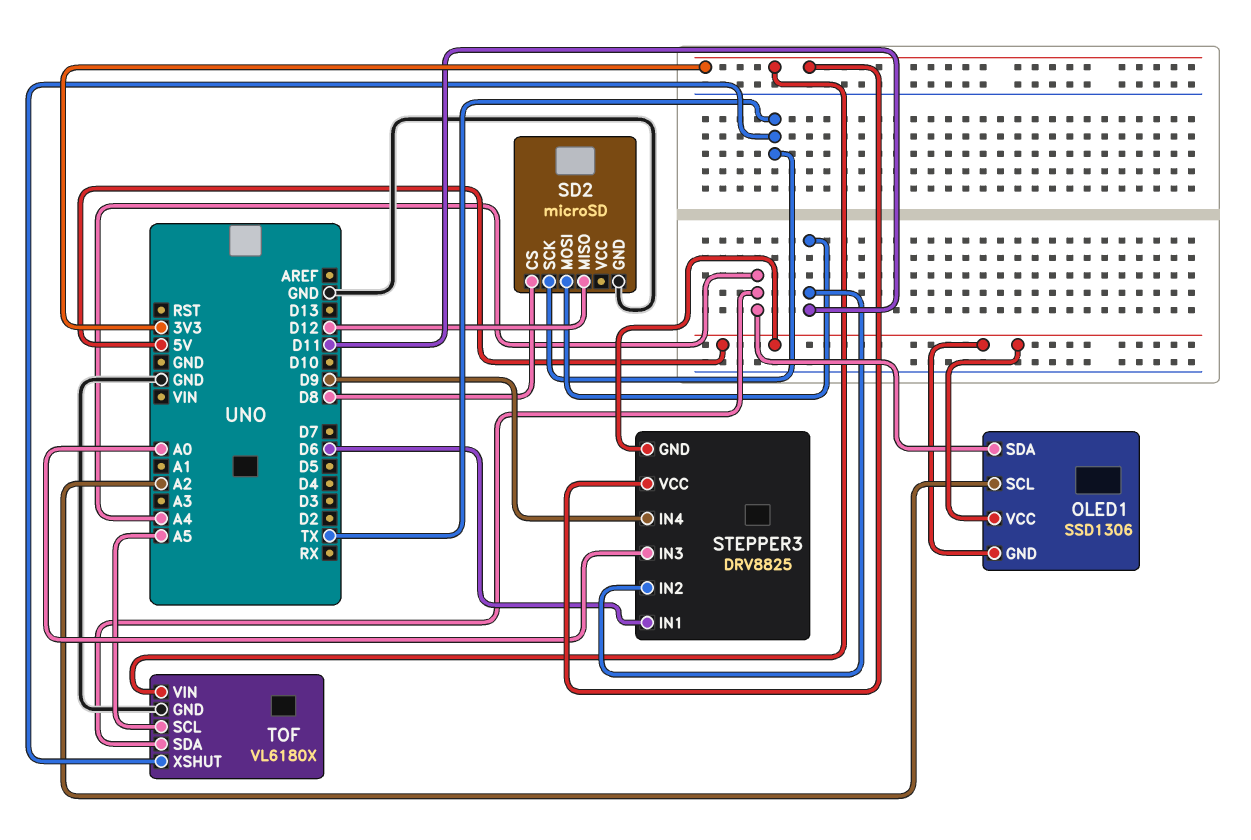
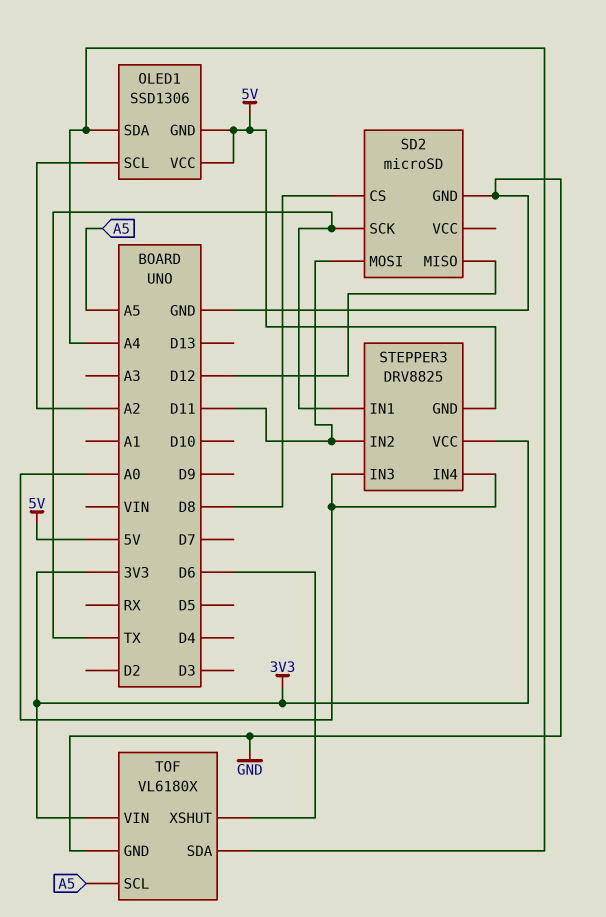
STEPPER3 pin IN1: D6 -> TX
STEPPER3 pin IN4: D9 -> A0
TOF pin XSHUT: TX -> D6

